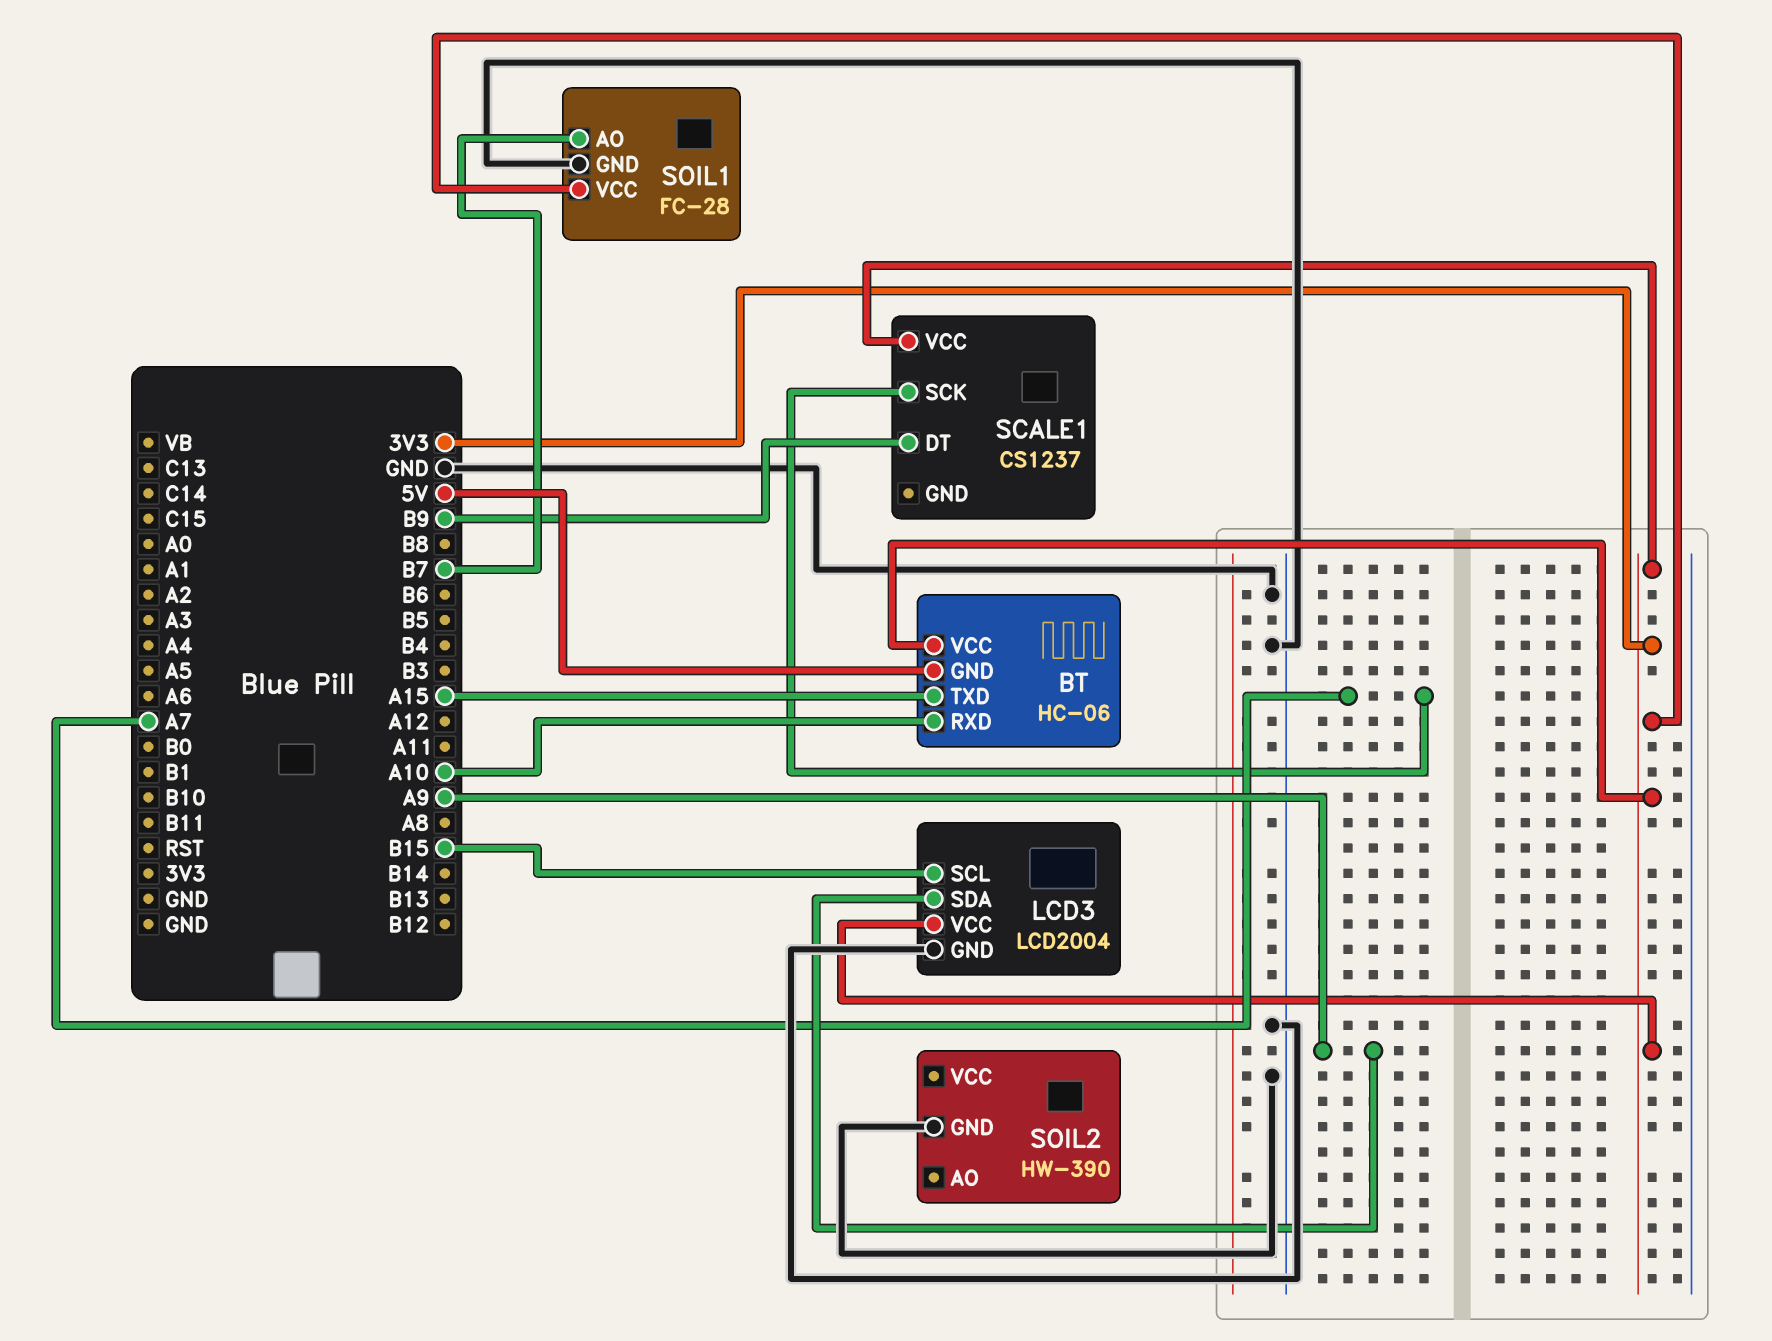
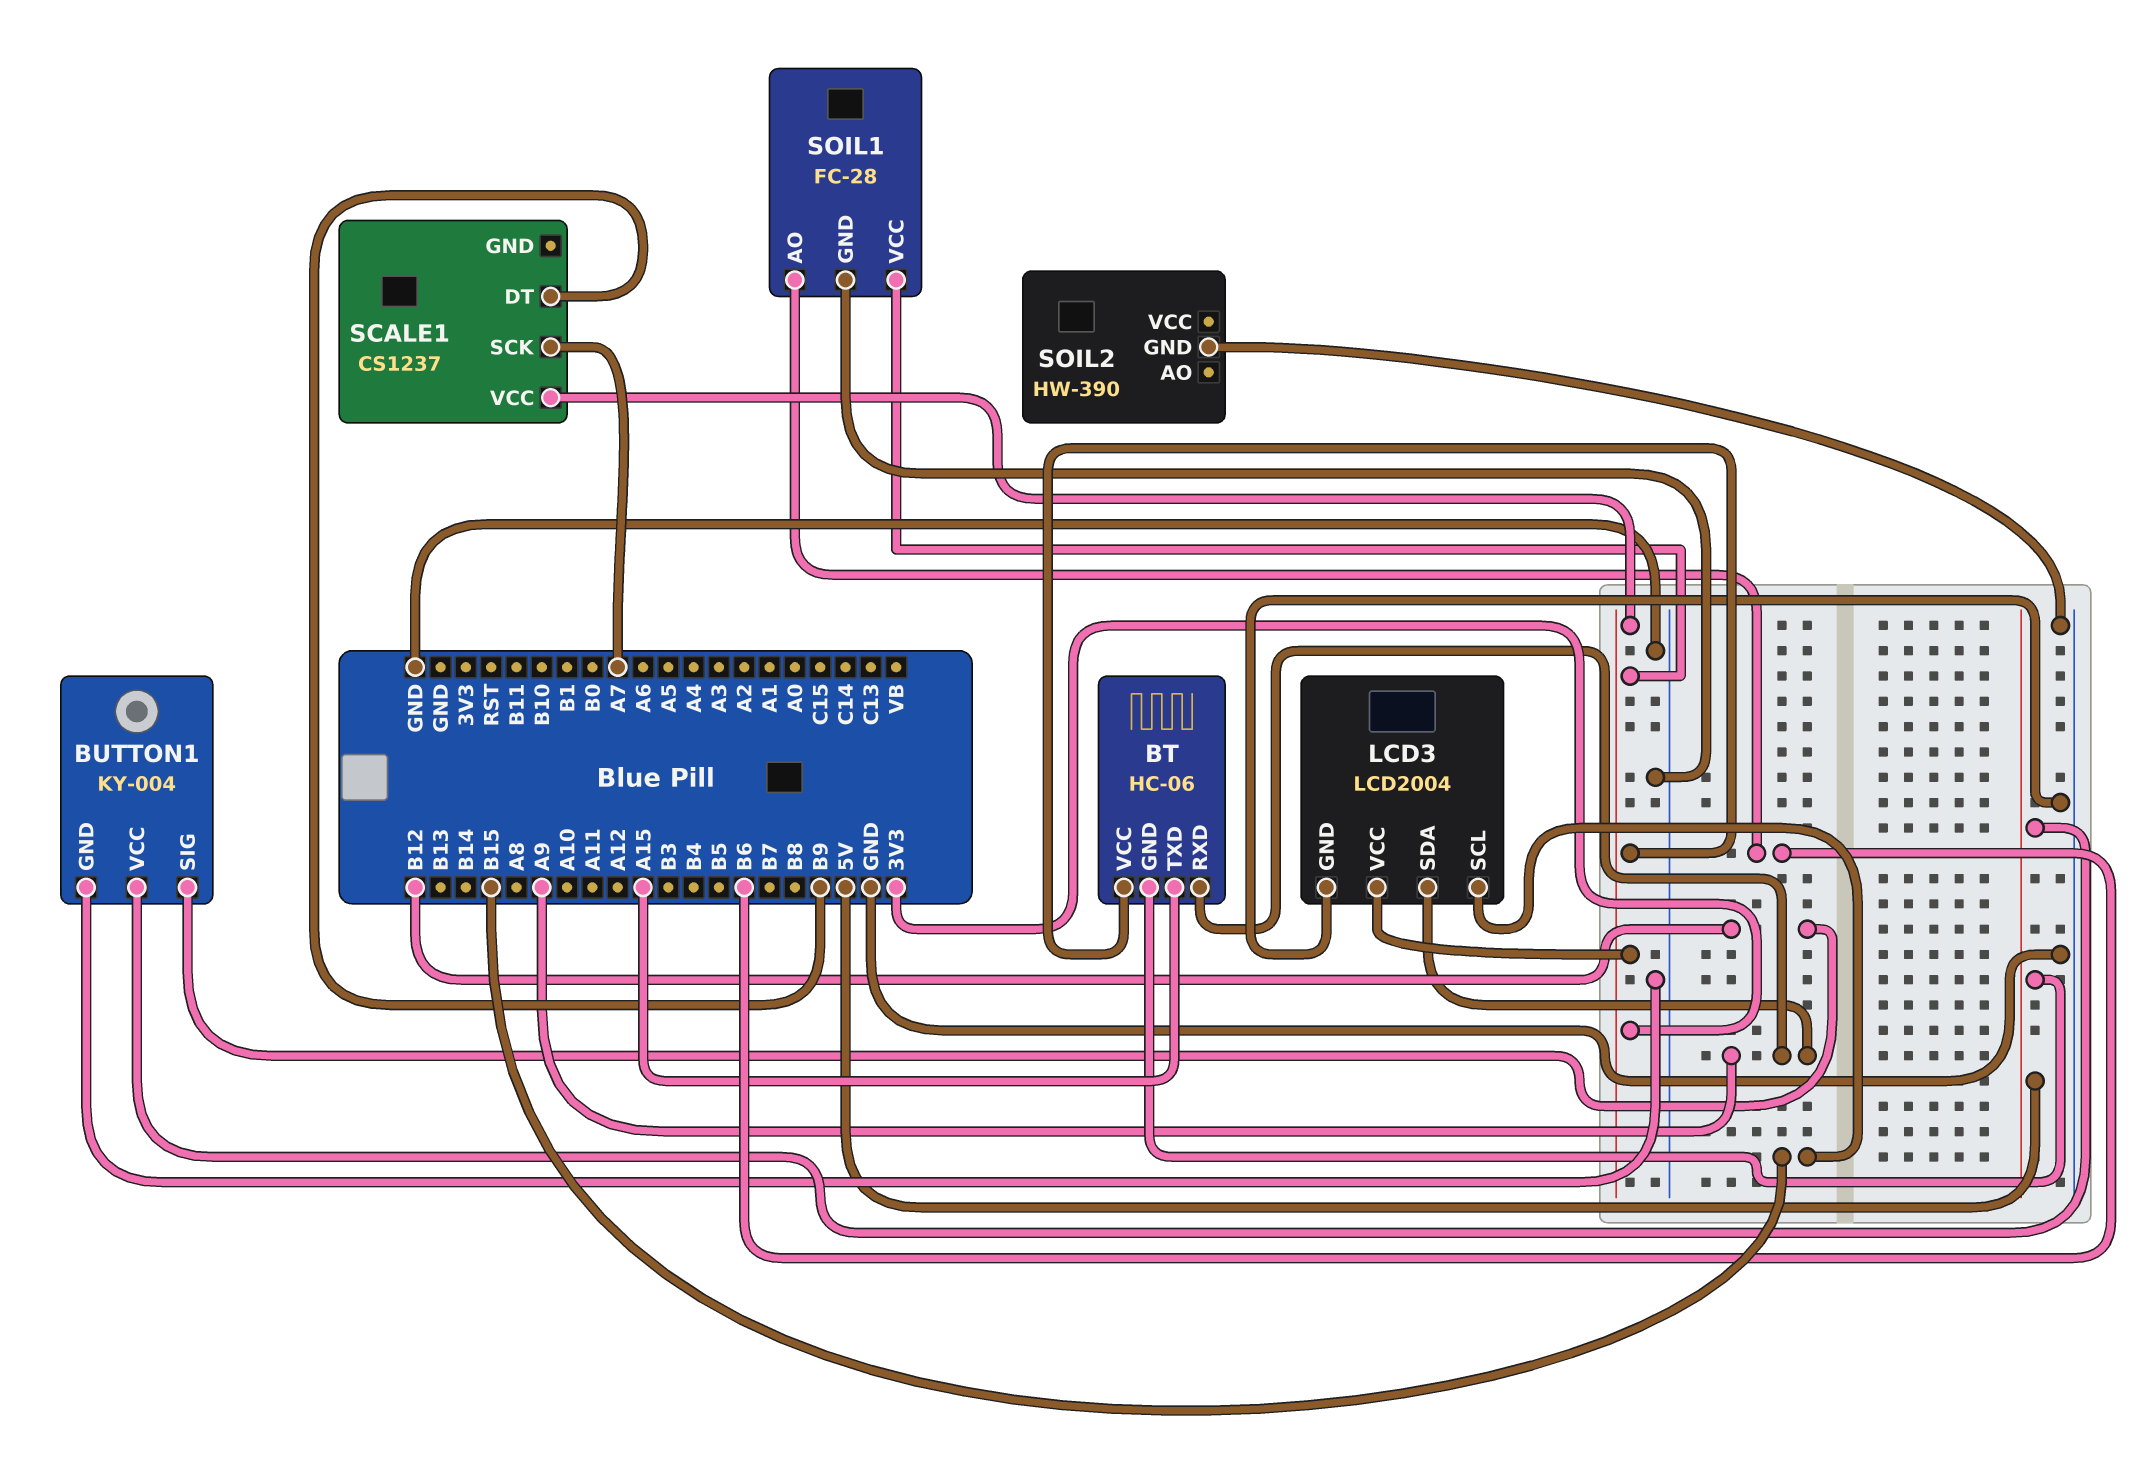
BT pin RXD: A10 -> A9
BUTTON1: none -> KY-004
BUTTON1 pin GND: none -> GND
BUTTON1 pin SIG: none -> B12
BUTTON1 pin VCC: none -> 5V
SOIL1 pin AO: B7 -> B6

